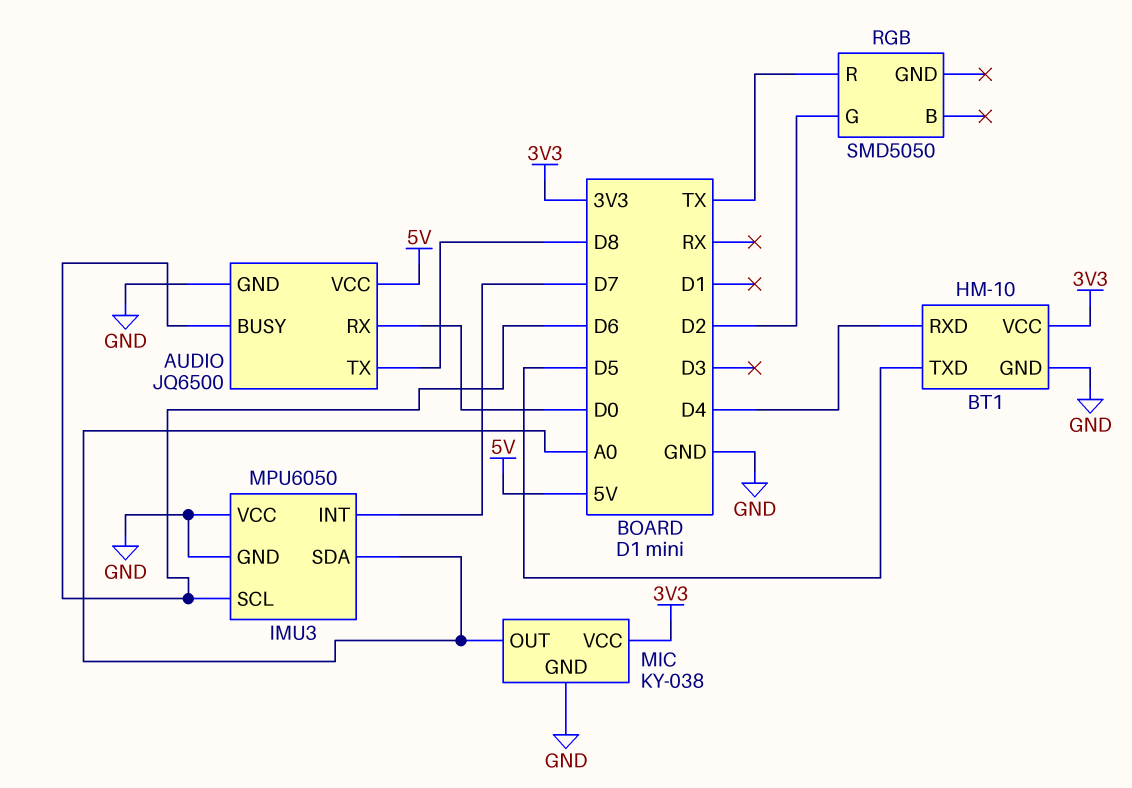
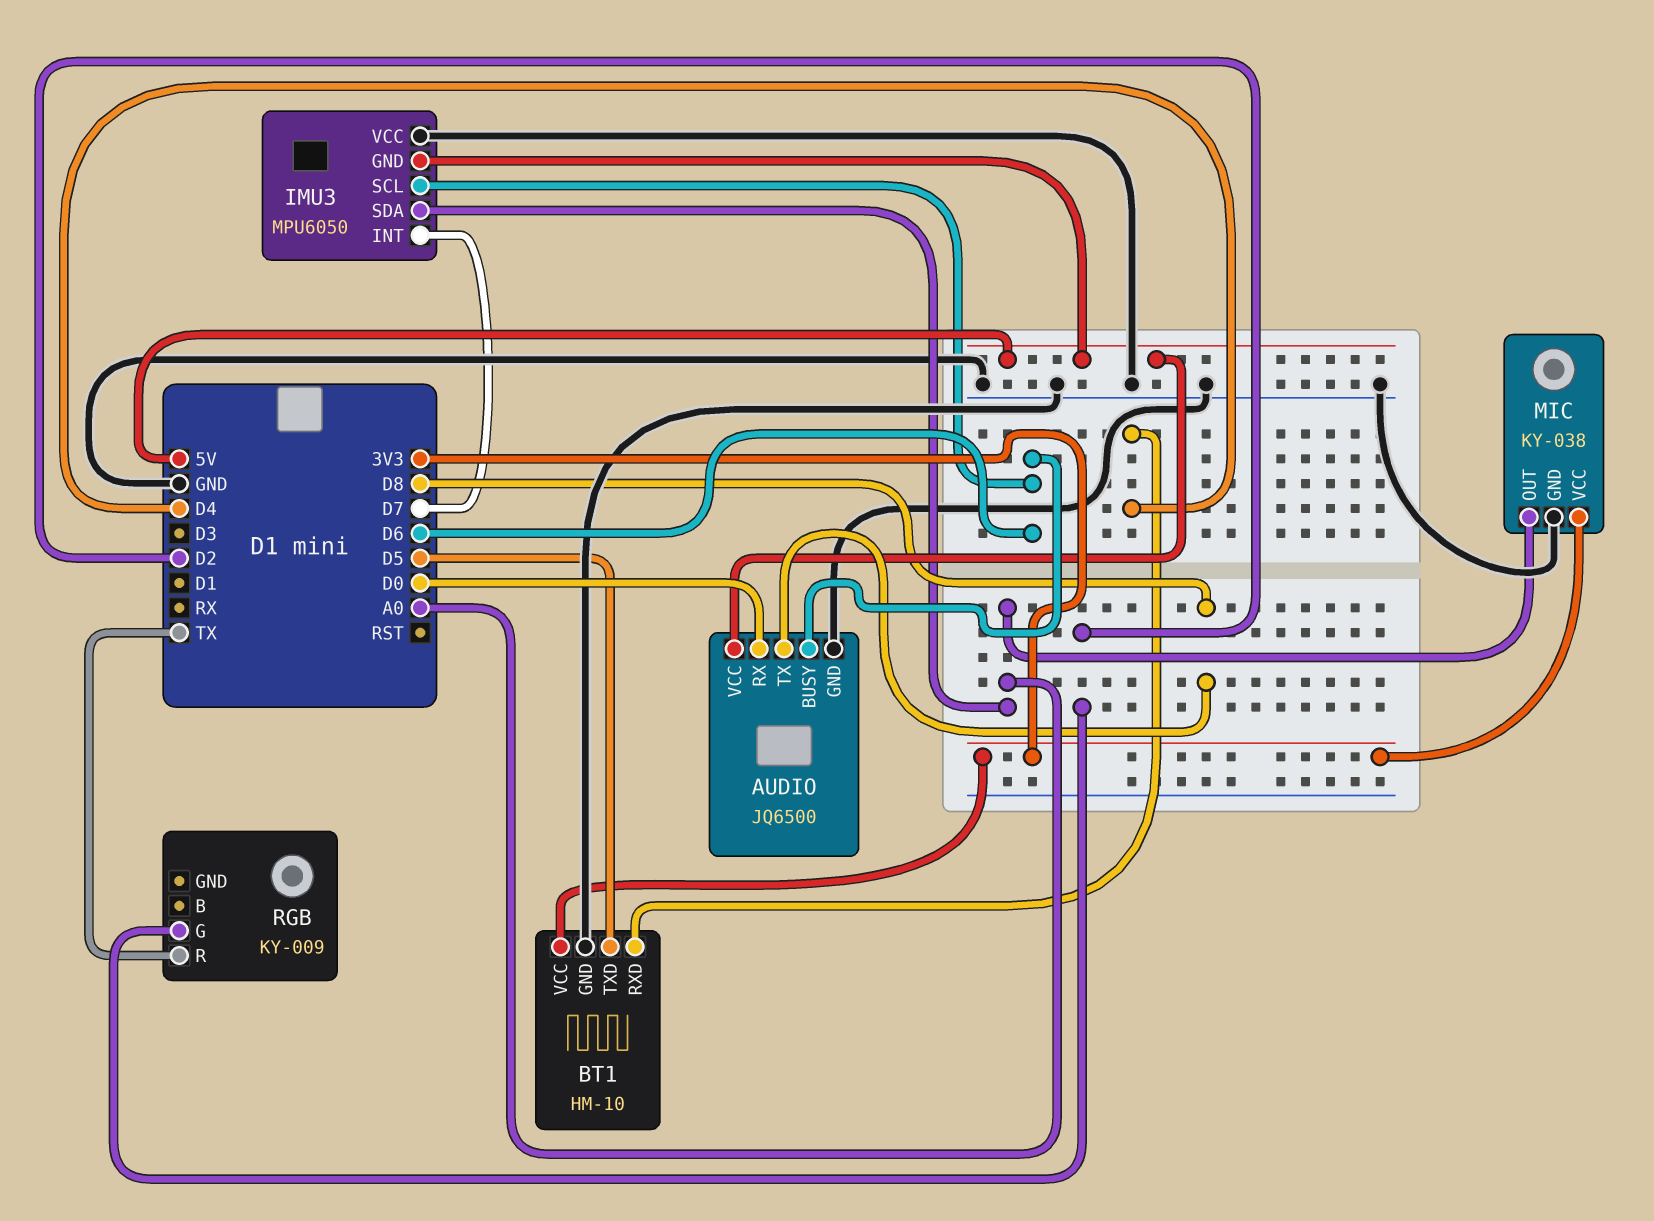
IMU3 pin GND: GND -> 5V
RGB: SMD5050 -> KY-009

